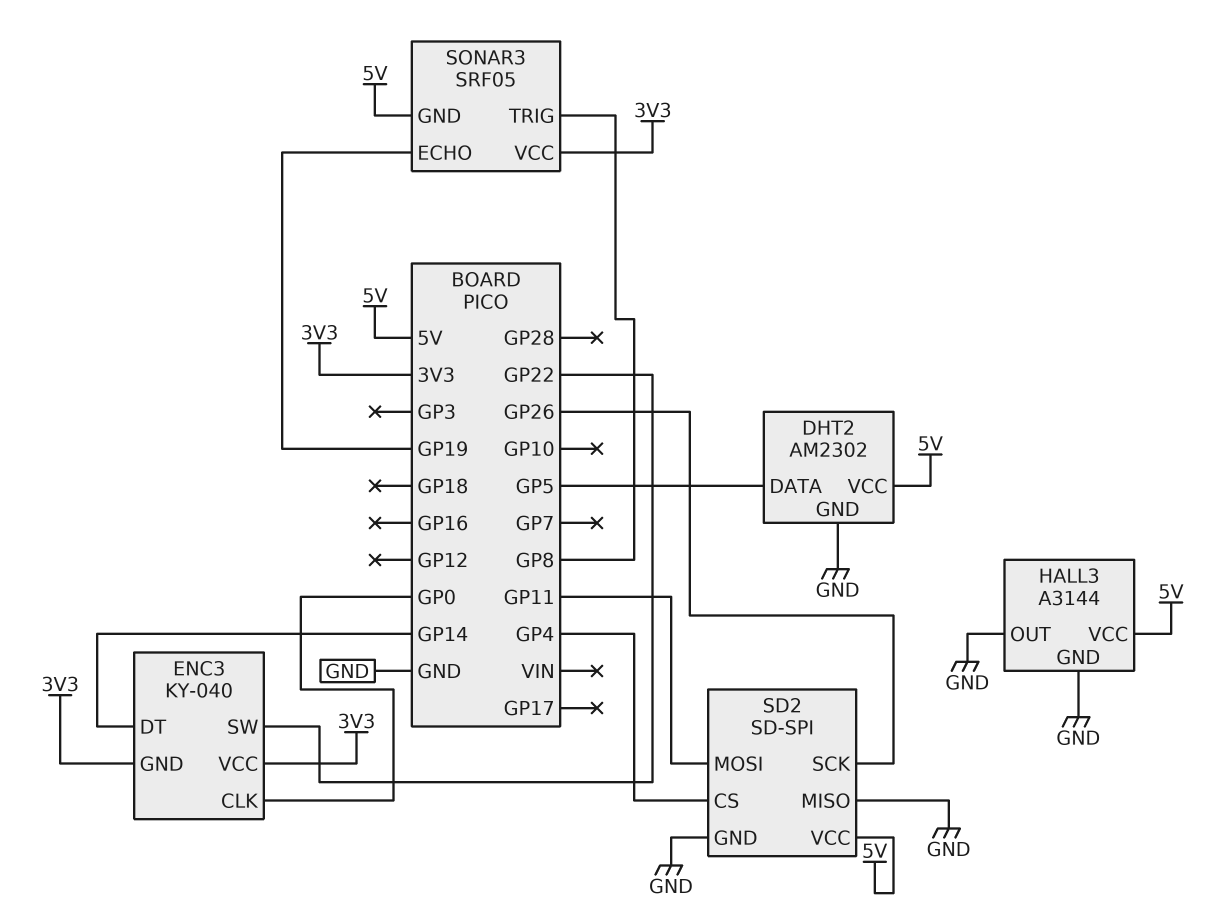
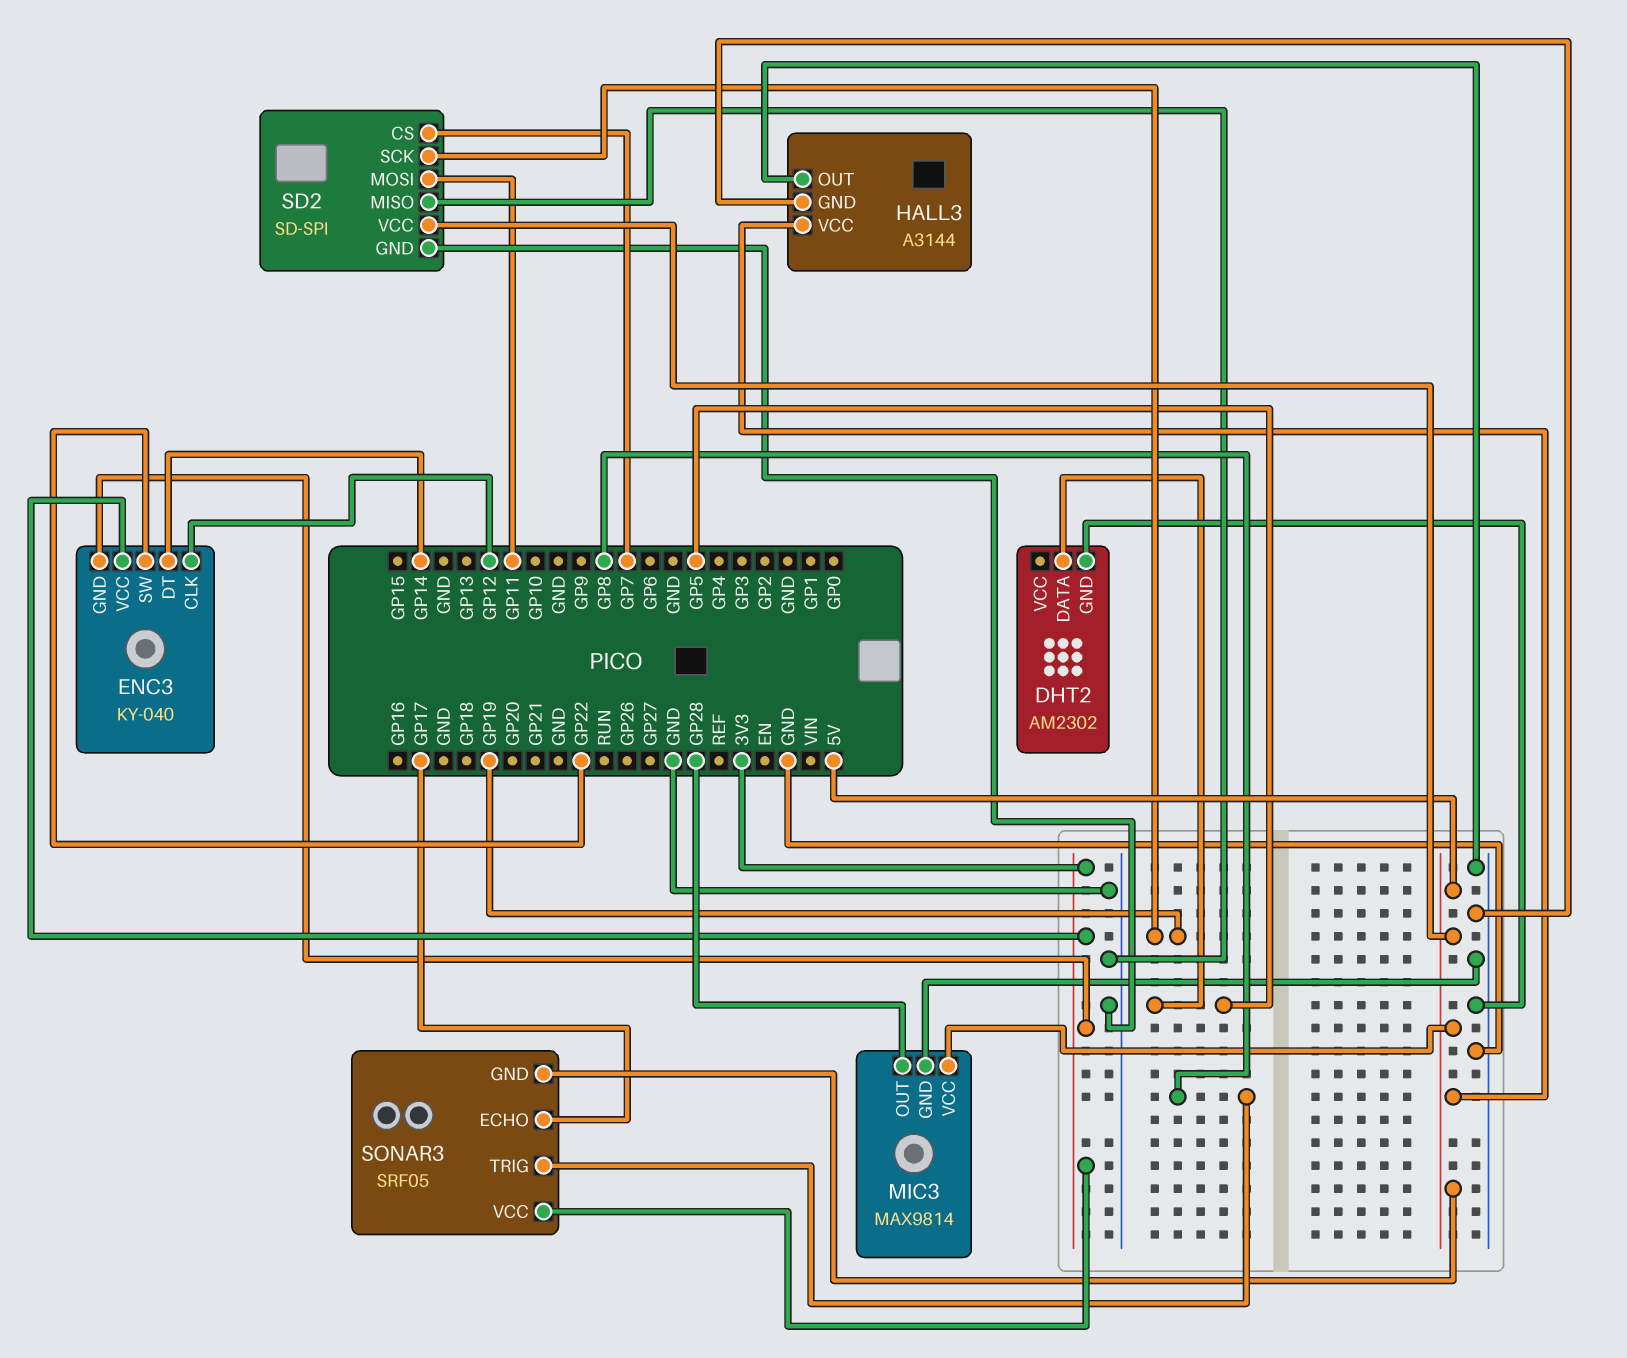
DHT2 pin VCC: 5V -> none
ENC3 pin CLK: GP0 -> GP12
MIC3: none -> MAX9814
MIC3 pin GND: none -> GND
MIC3 pin OUT: none -> GP28
MIC3 pin VCC: none -> 5V
SD2 pin CS: GP4 -> GP7
SD2 pin SCK: GP26 -> GP19
SONAR3 pin ECHO: GP19 -> GP17

